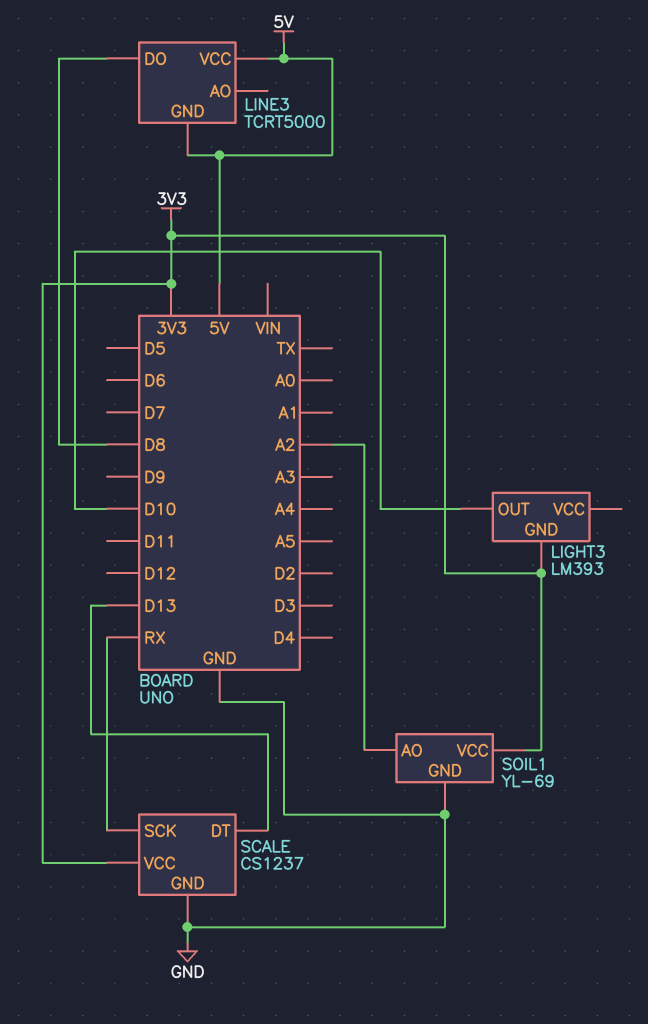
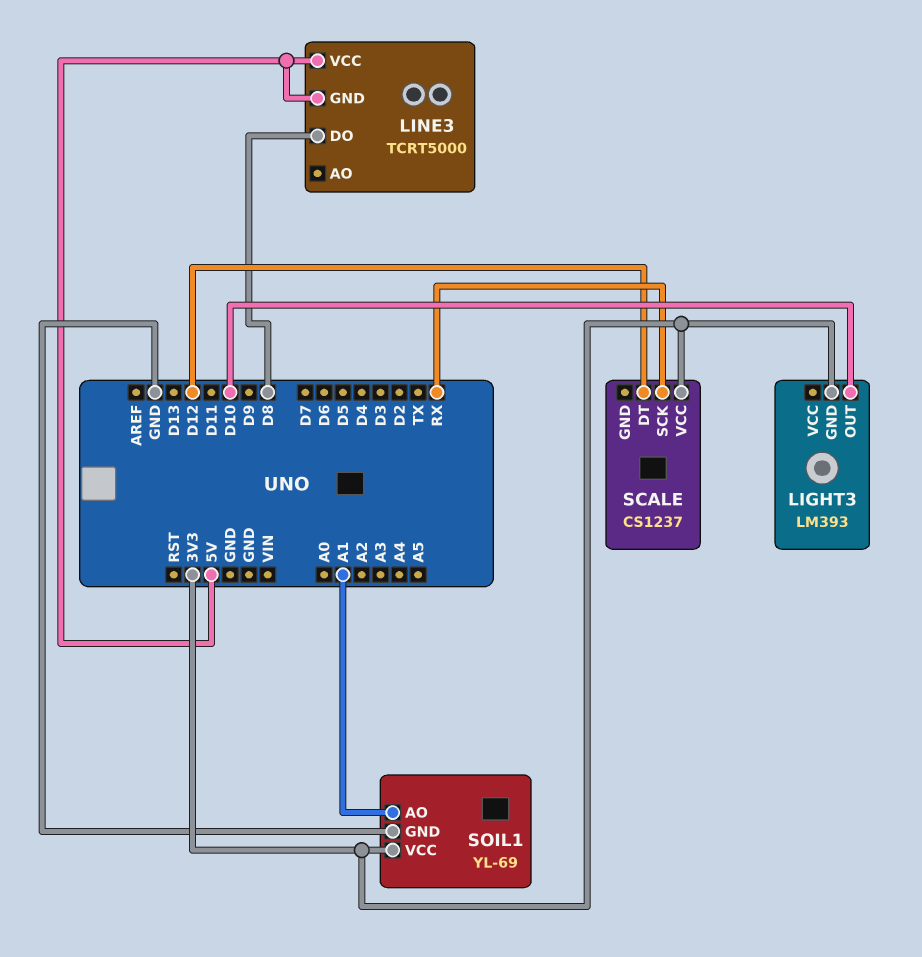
SCALE pin DT: D13 -> D12
SCALE pin GND: GND -> none
SOIL1 pin AO: A2 -> A1

